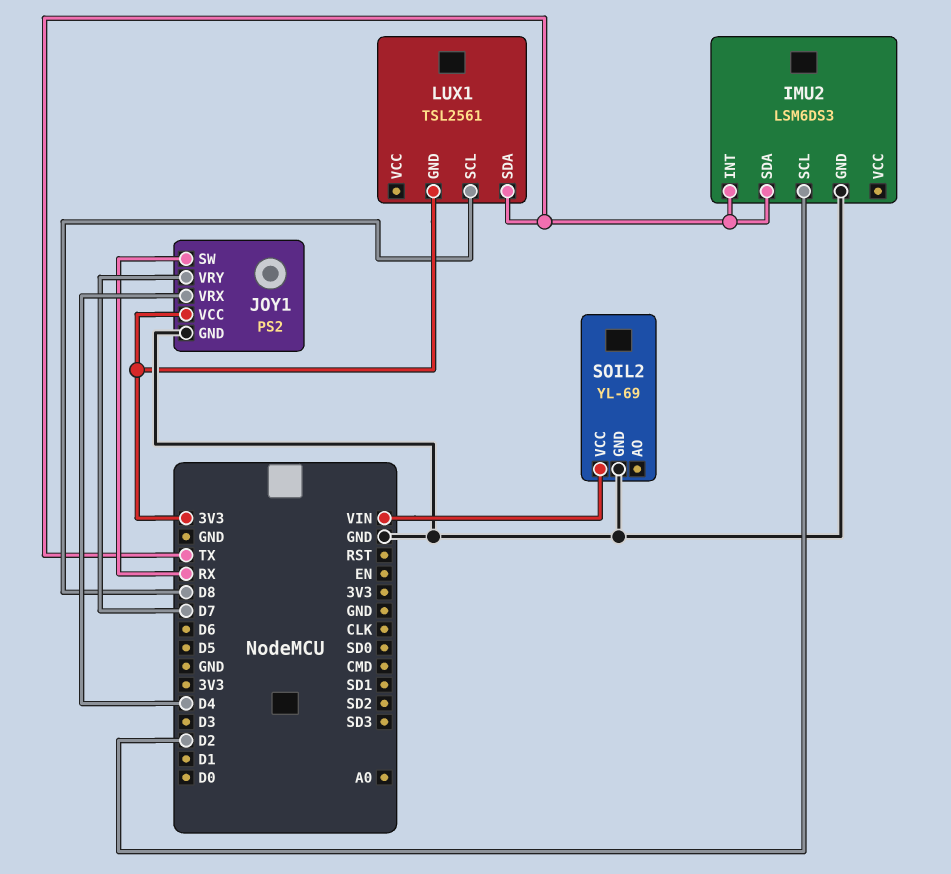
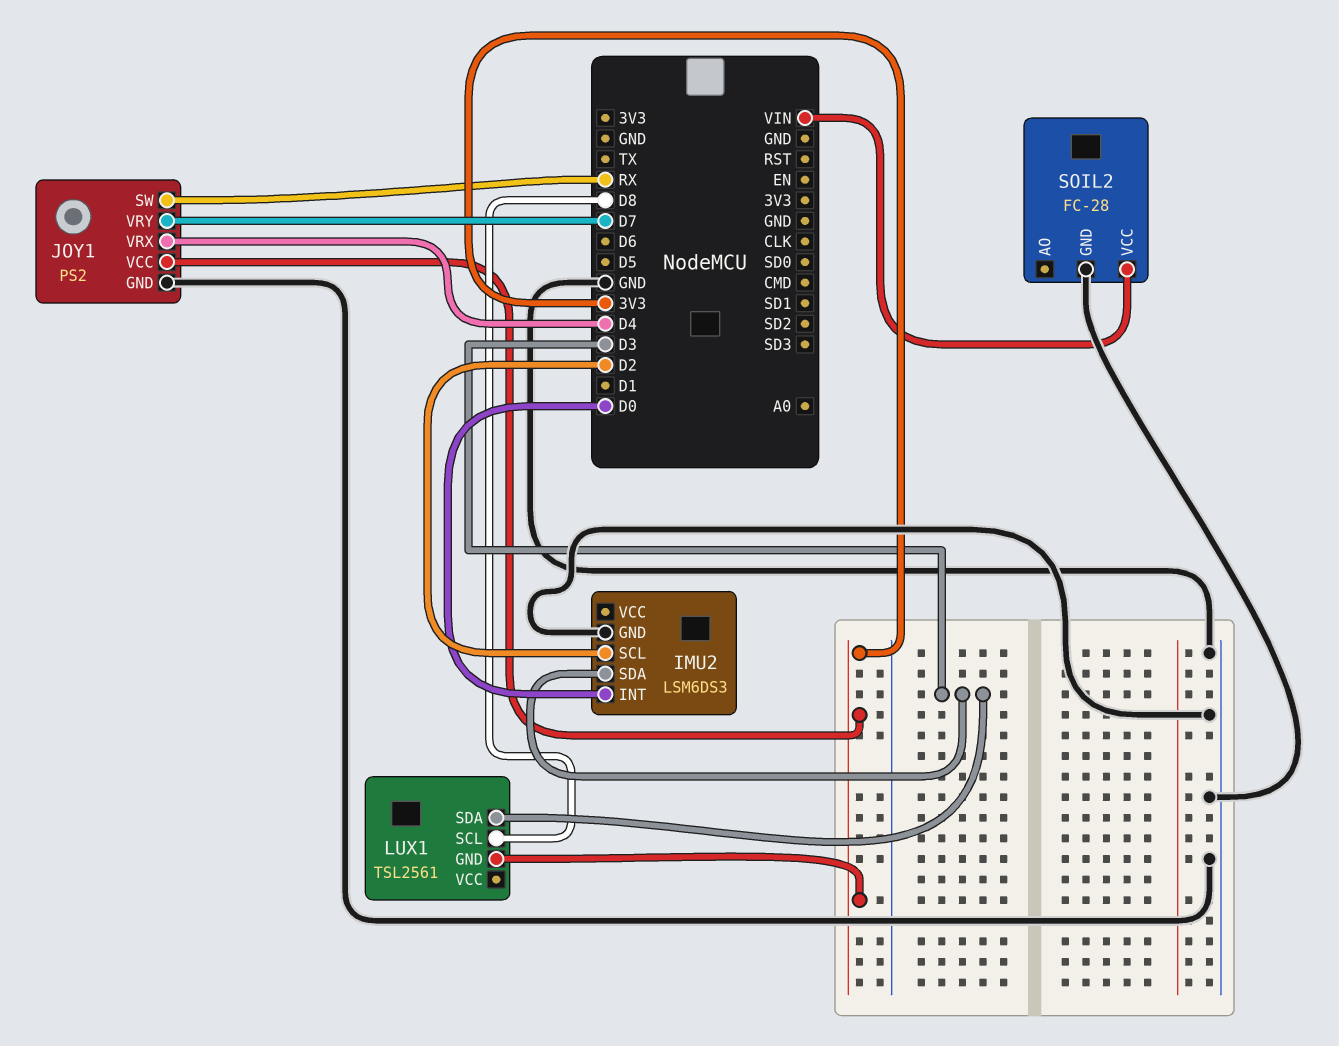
IMU2 pin INT: TX -> D0
IMU2 pin SDA: TX -> D3
LUX1 pin SDA: TX -> D3
SOIL2: YL-69 -> FC-28

